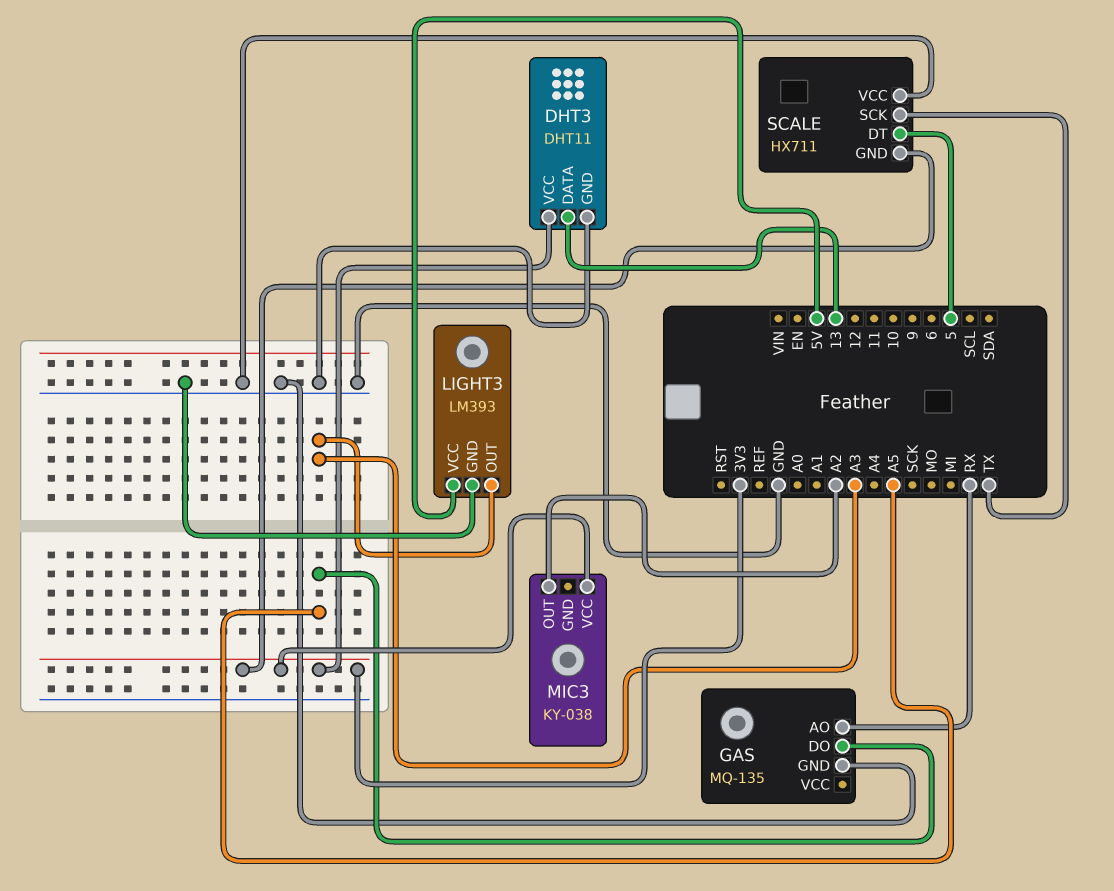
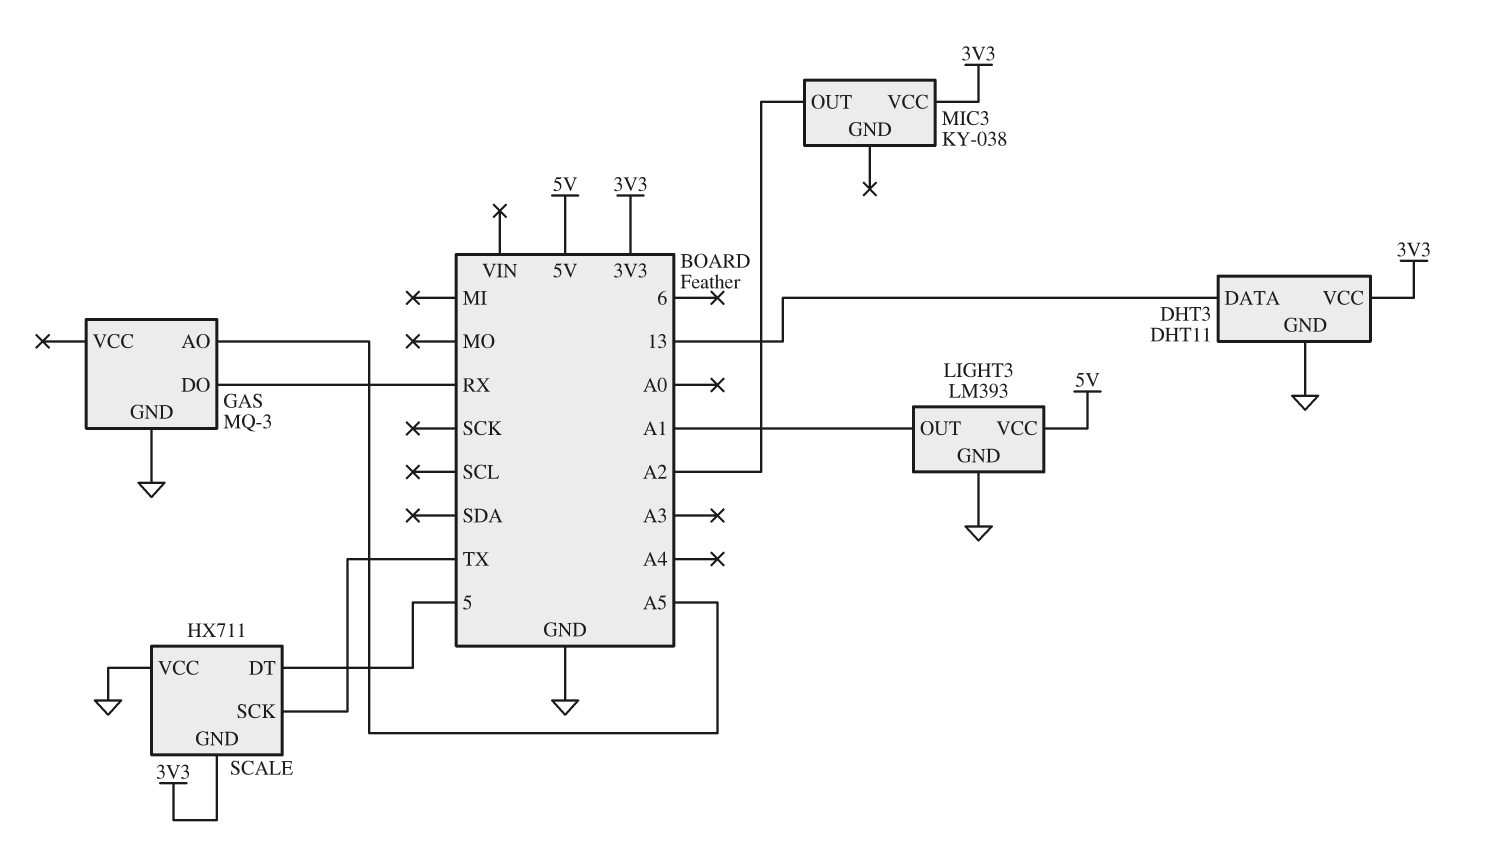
GAS: MQ-135 -> MQ-3
GAS pin AO: RX -> A5
GAS pin DO: A5 -> RX
LIGHT3 pin OUT: A3 -> A1

